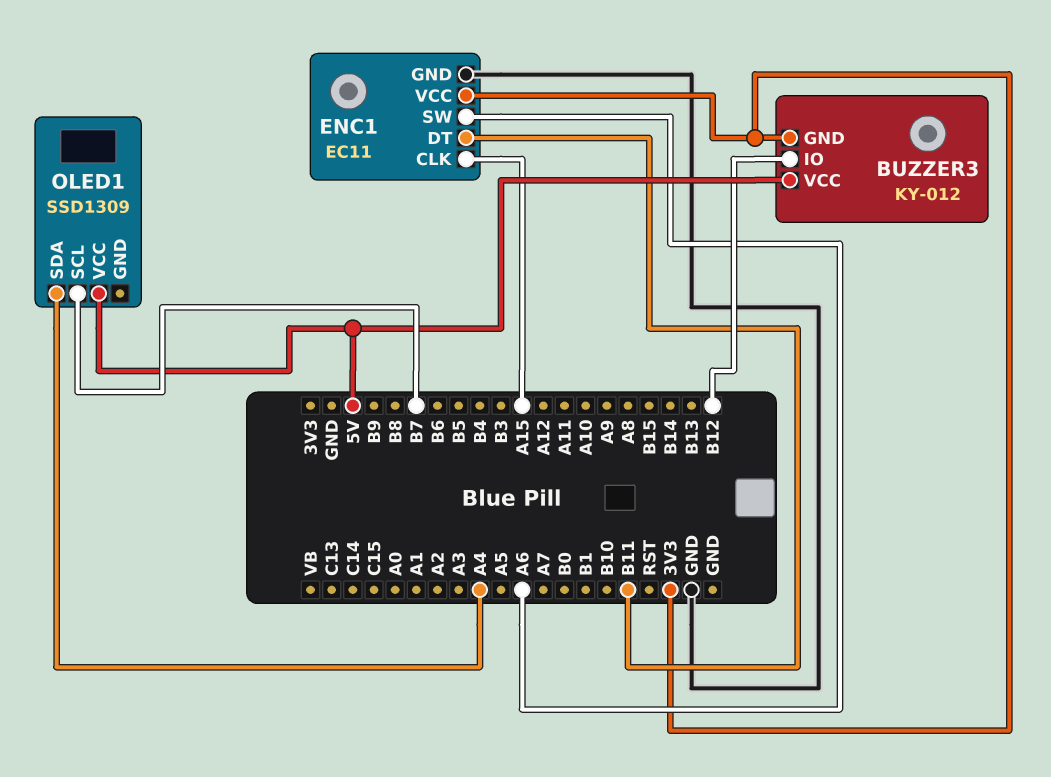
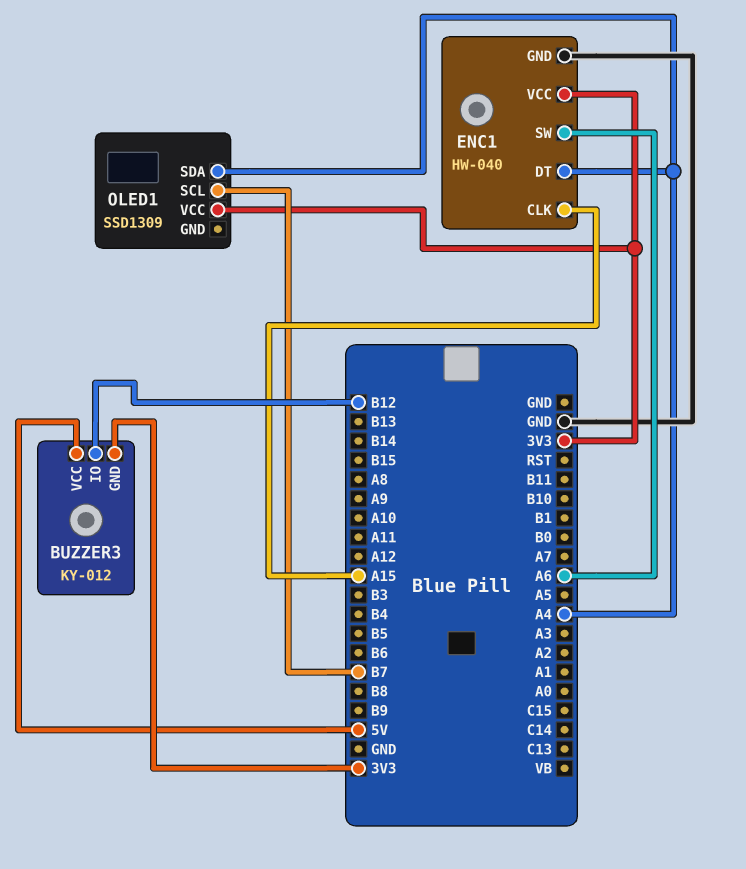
ENC1: EC11 -> HW-040
ENC1 pin DT: B11 -> A4
OLED1 pin VCC: 5V -> 3V3

